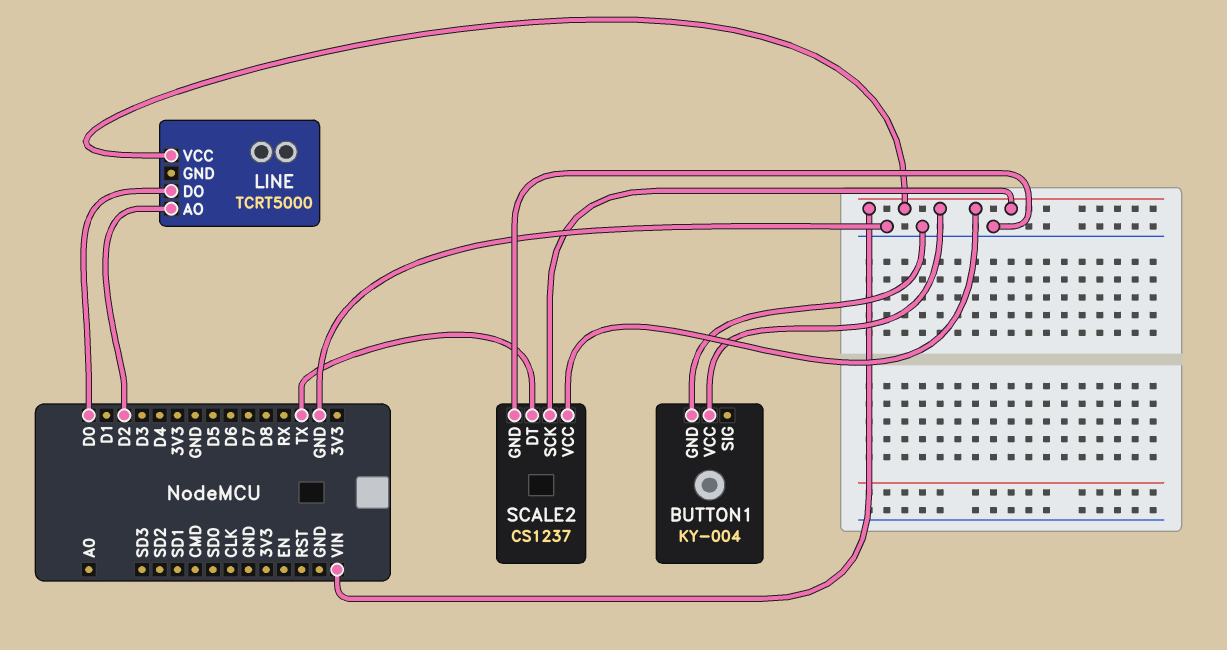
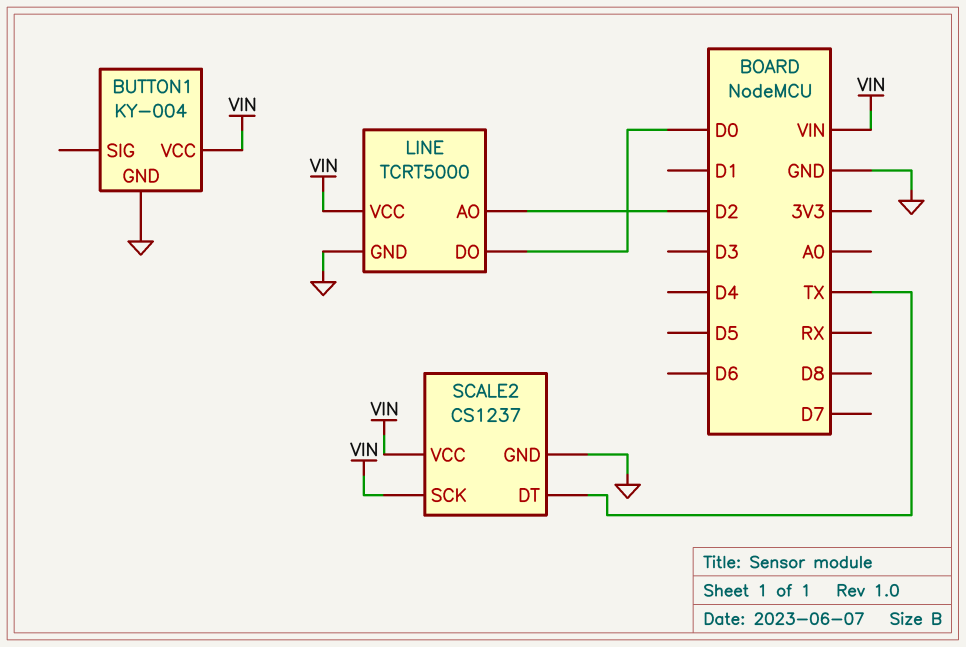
LINE pin GND: none -> GND

